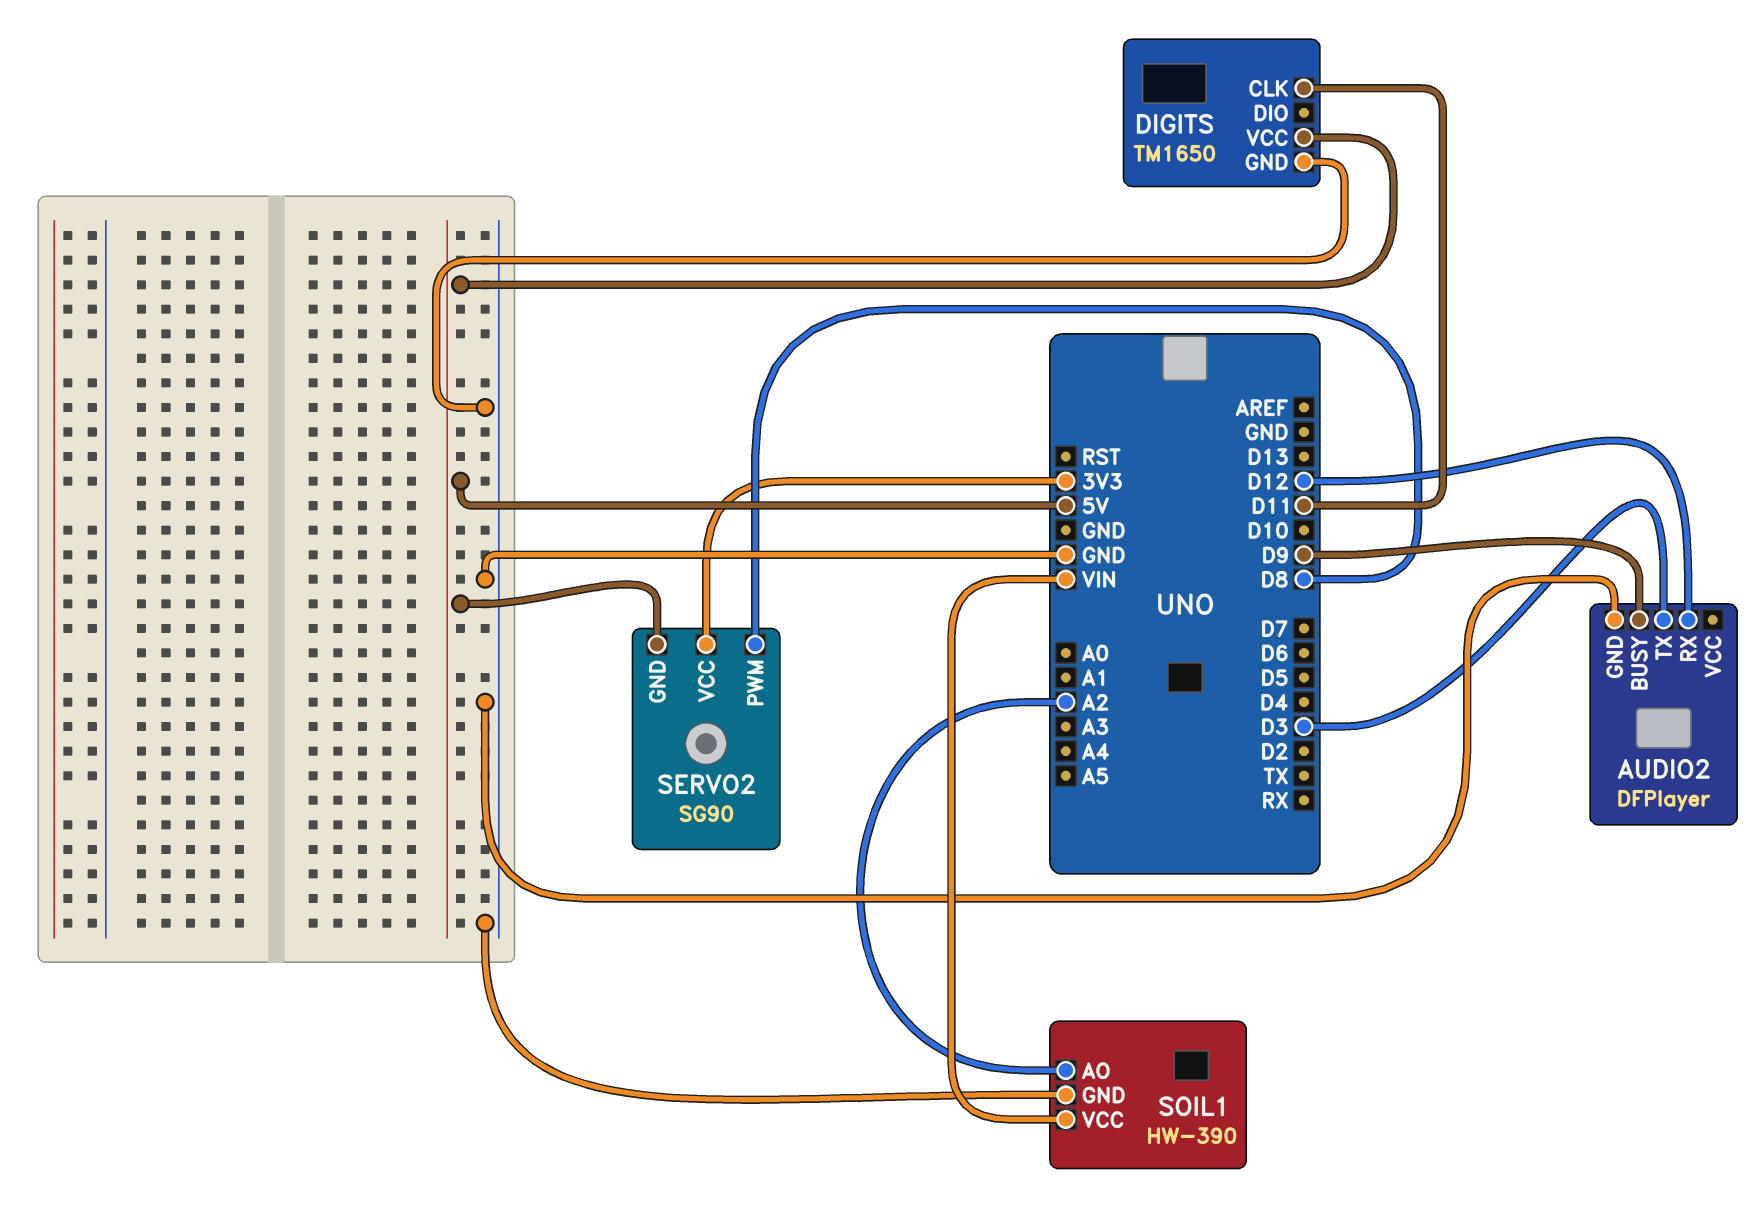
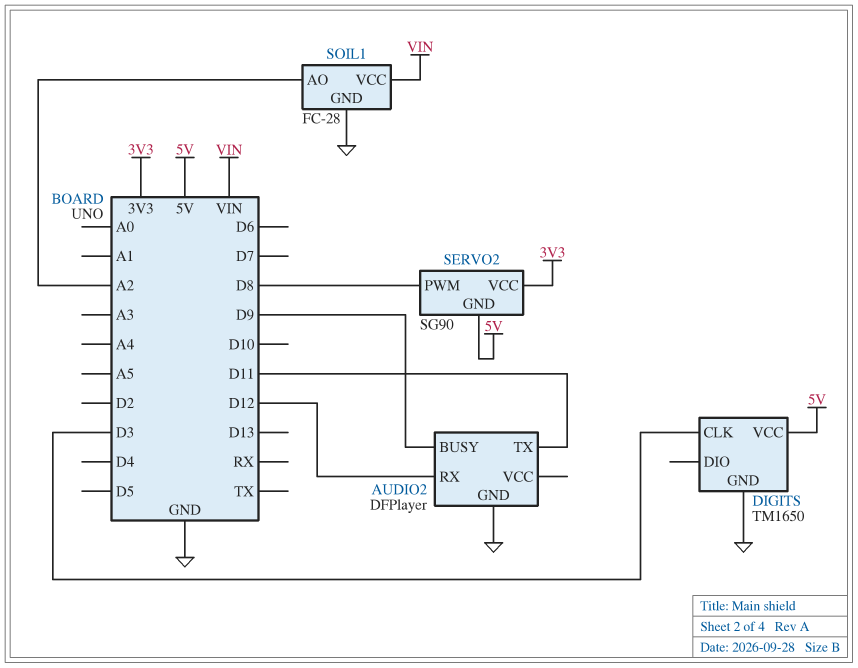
AUDIO2 pin TX: D3 -> D11
DIGITS pin CLK: D11 -> D3
SOIL1: HW-390 -> FC-28

